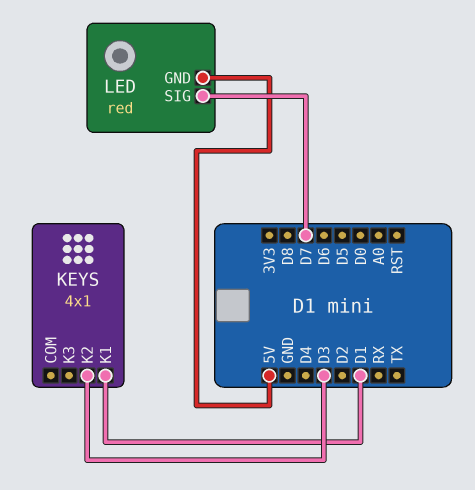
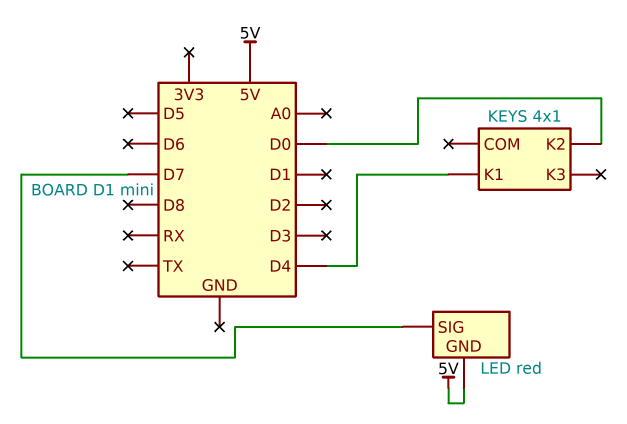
KEYS pin K1: D1 -> D4
KEYS pin K2: D3 -> D0

